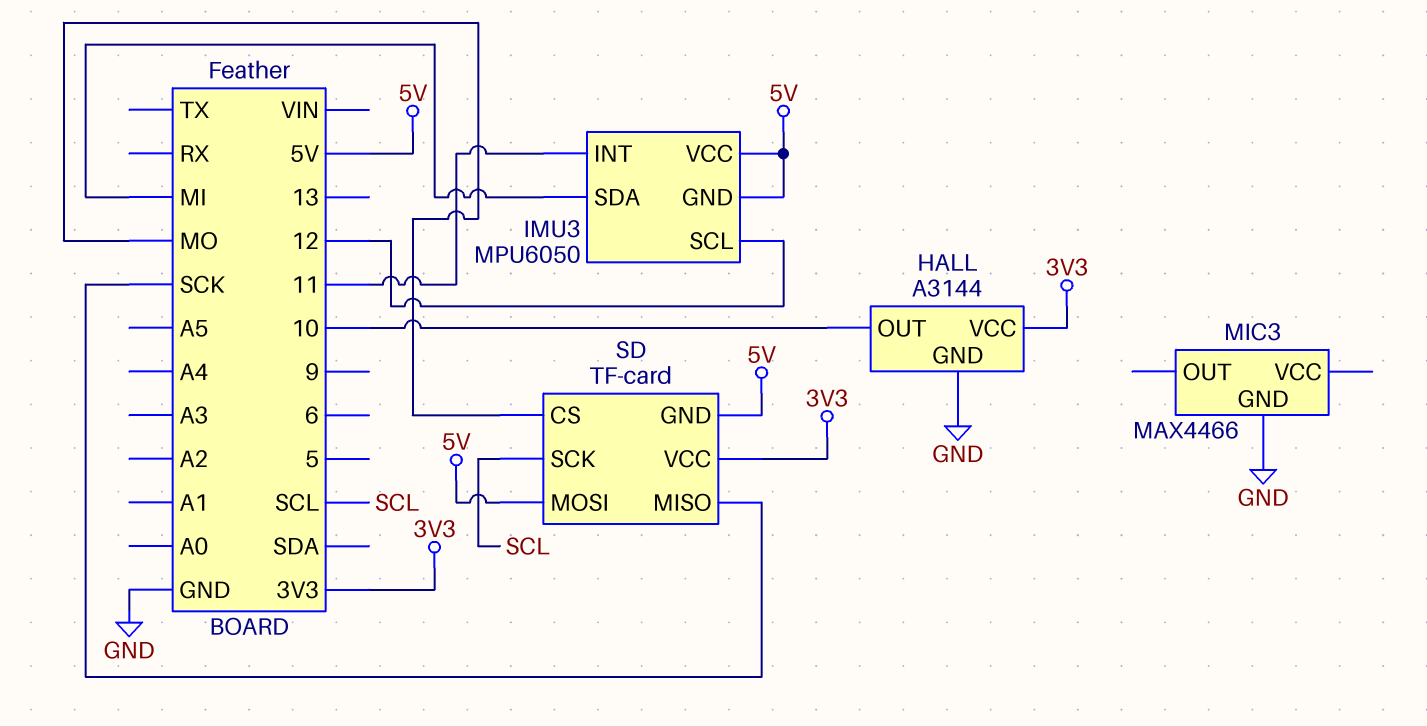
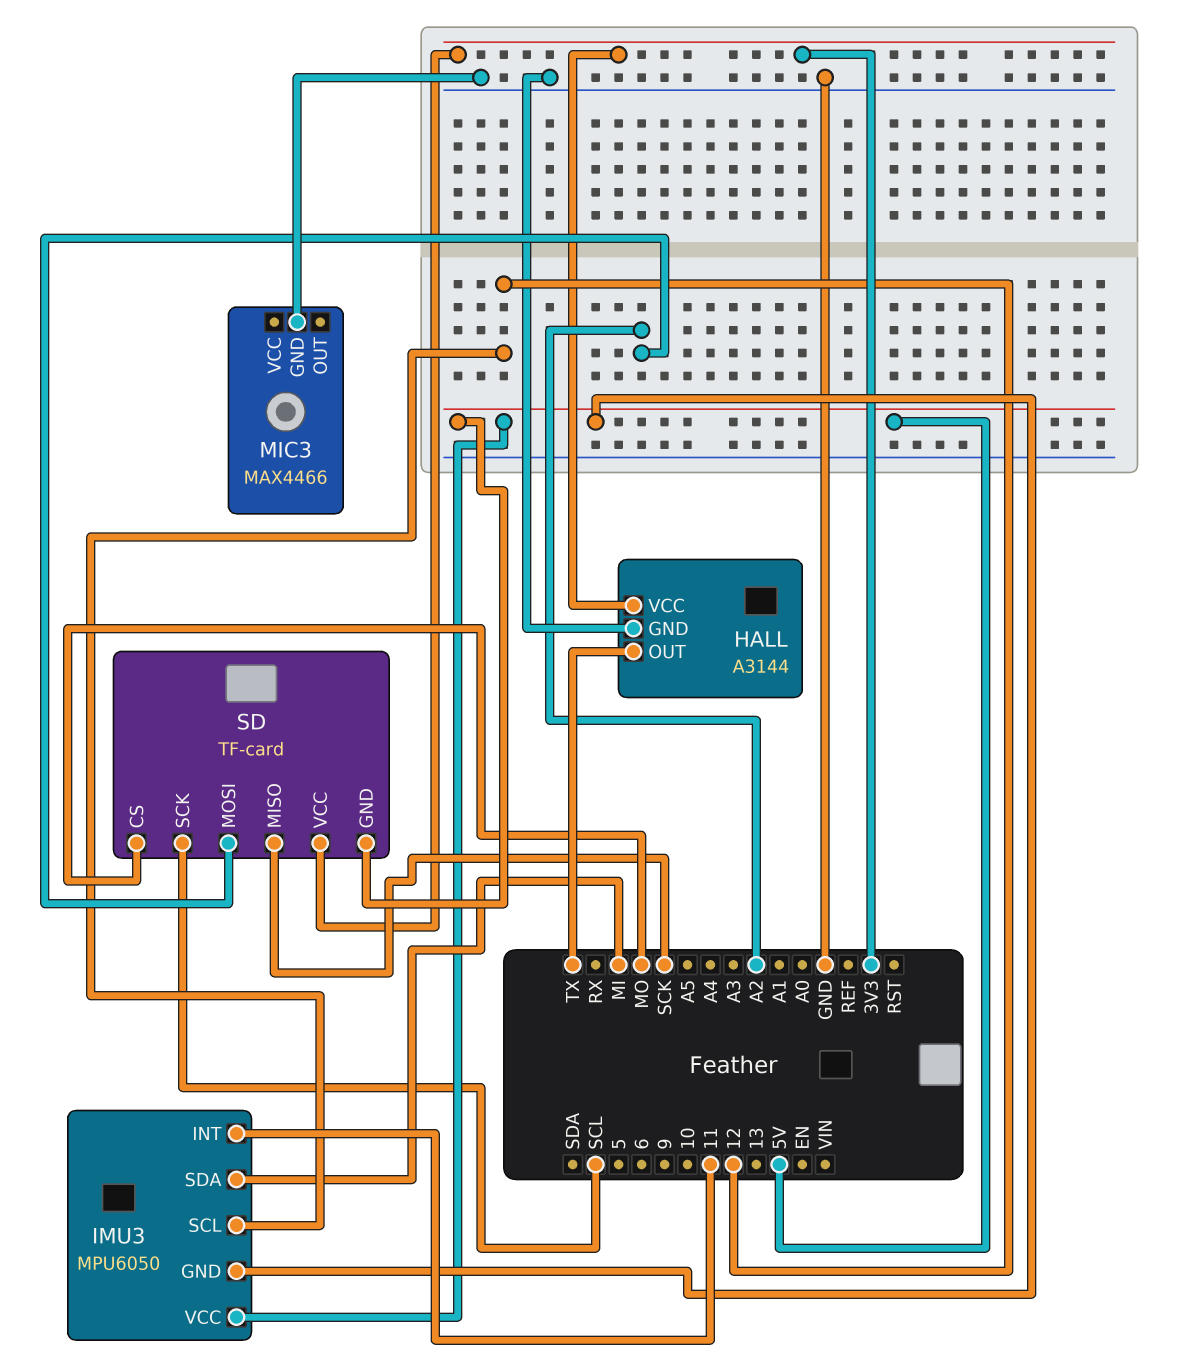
HALL pin OUT: 10 -> TX
SD pin MOSI: 5V -> A2

